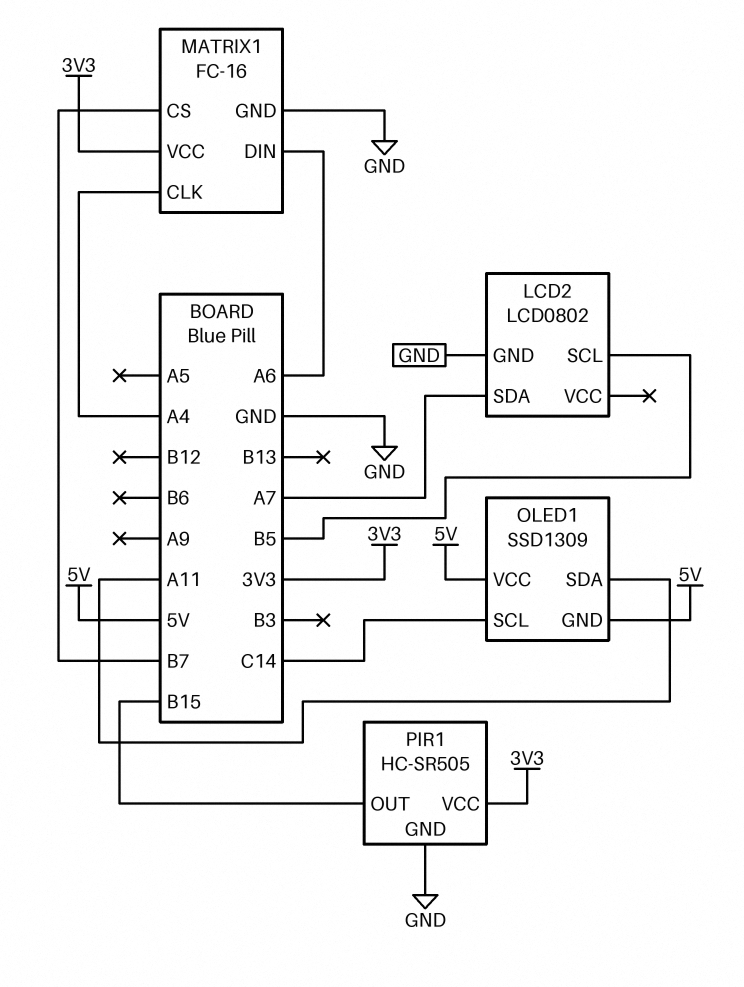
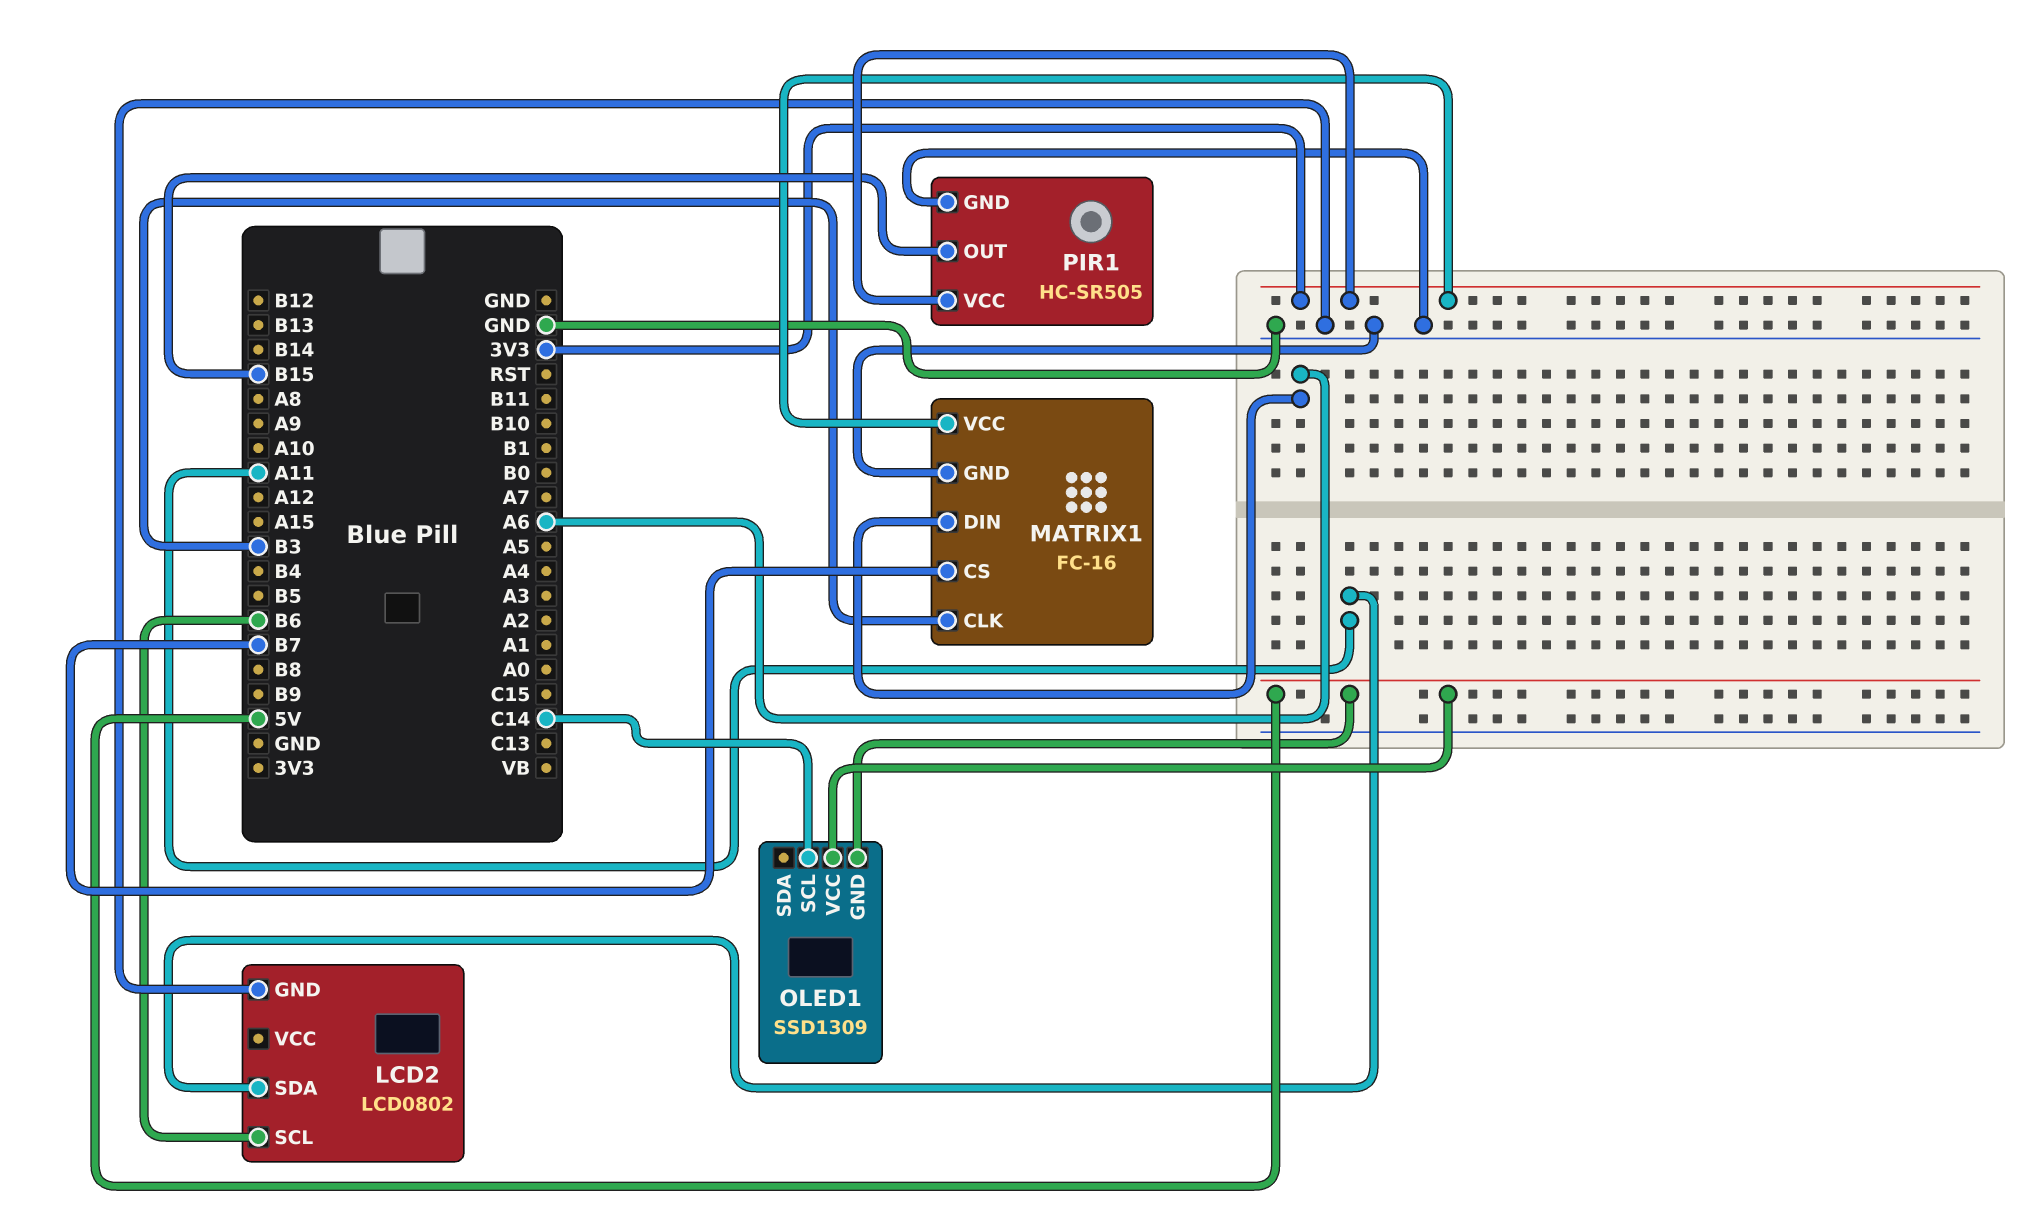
LCD2 pin SCL: B5 -> B6
LCD2 pin SDA: A7 -> A11
MATRIX1 pin CLK: A4 -> B3
OLED1 pin SDA: A11 -> none

